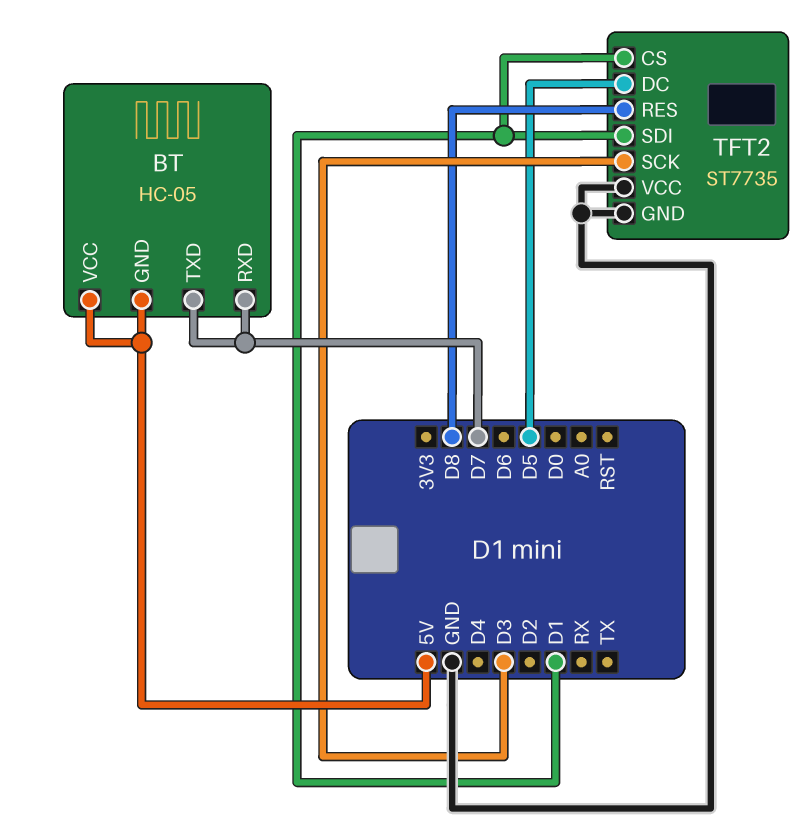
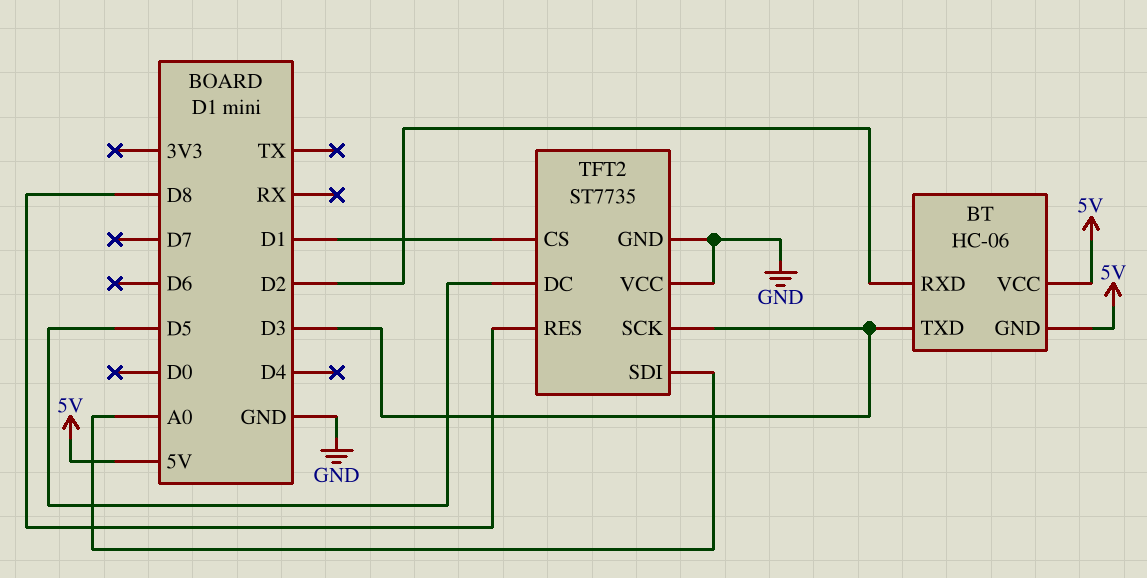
BT: HC-05 -> HC-06
BT pin RXD: D7 -> D2
BT pin TXD: D7 -> D3
TFT2 pin SDI: D1 -> A0

